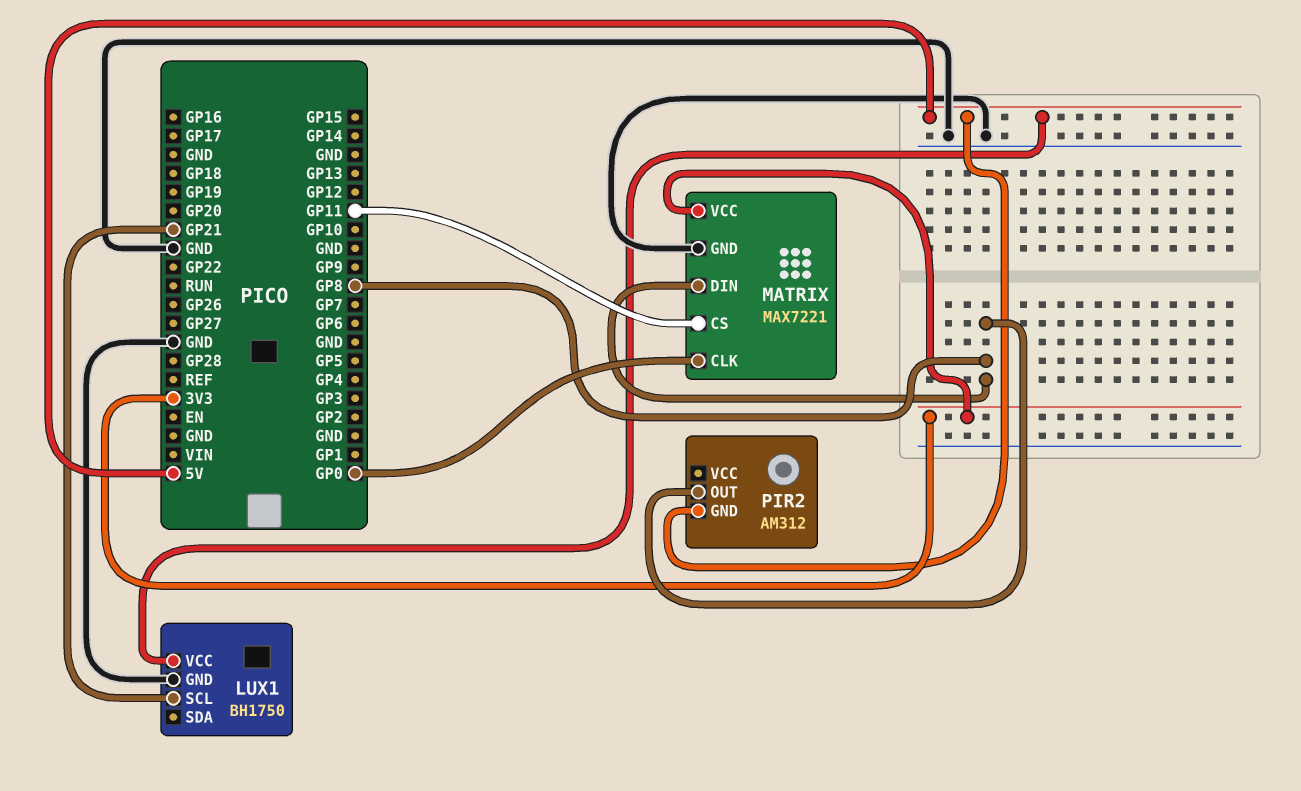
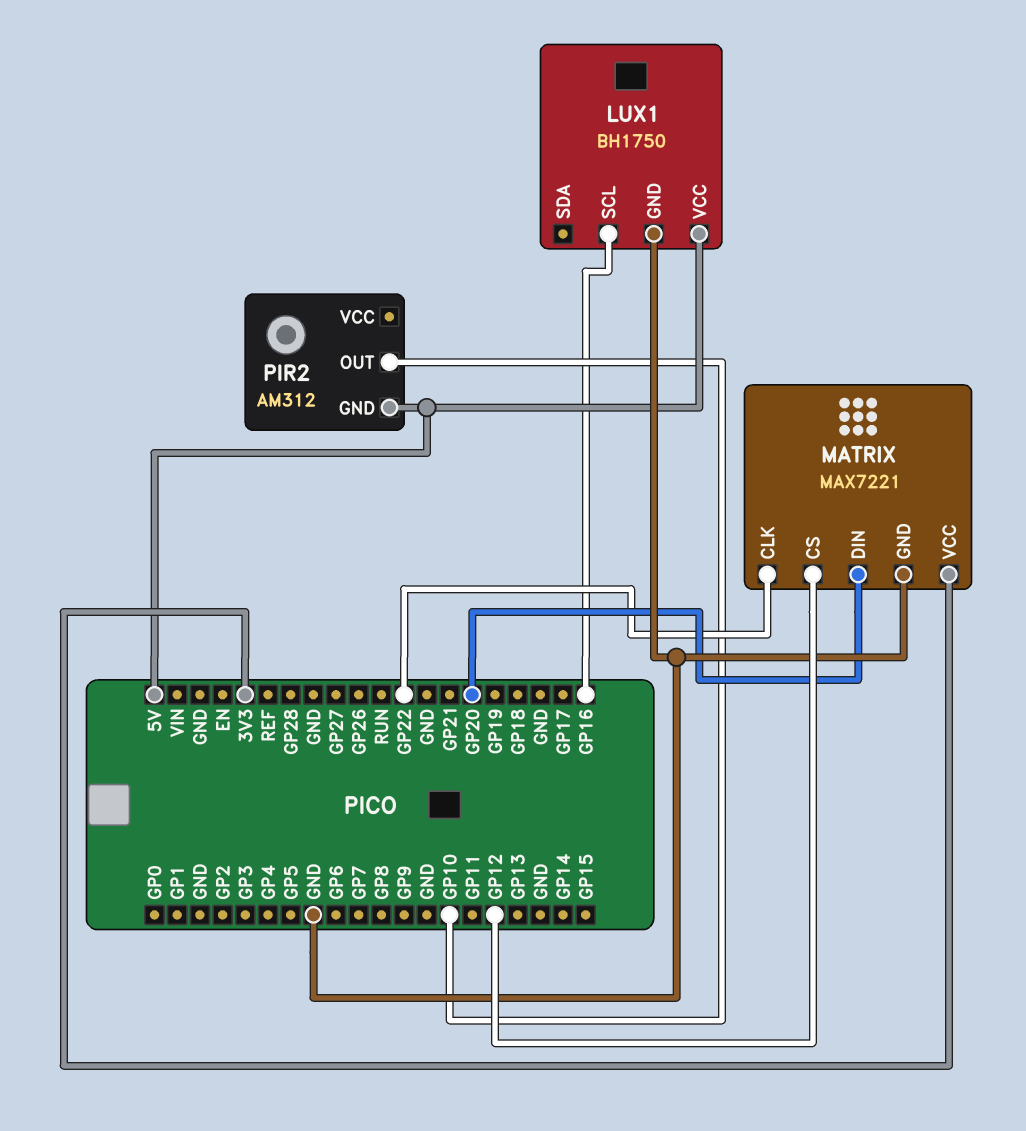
LUX1 pin SCL: GP21 -> GP16
MATRIX pin CLK: GP0 -> GP22
MATRIX pin CS: GP11 -> GP12
MATRIX pin DIN: GP8 -> GP20
PIR2 pin OUT: GP8 -> GP10

